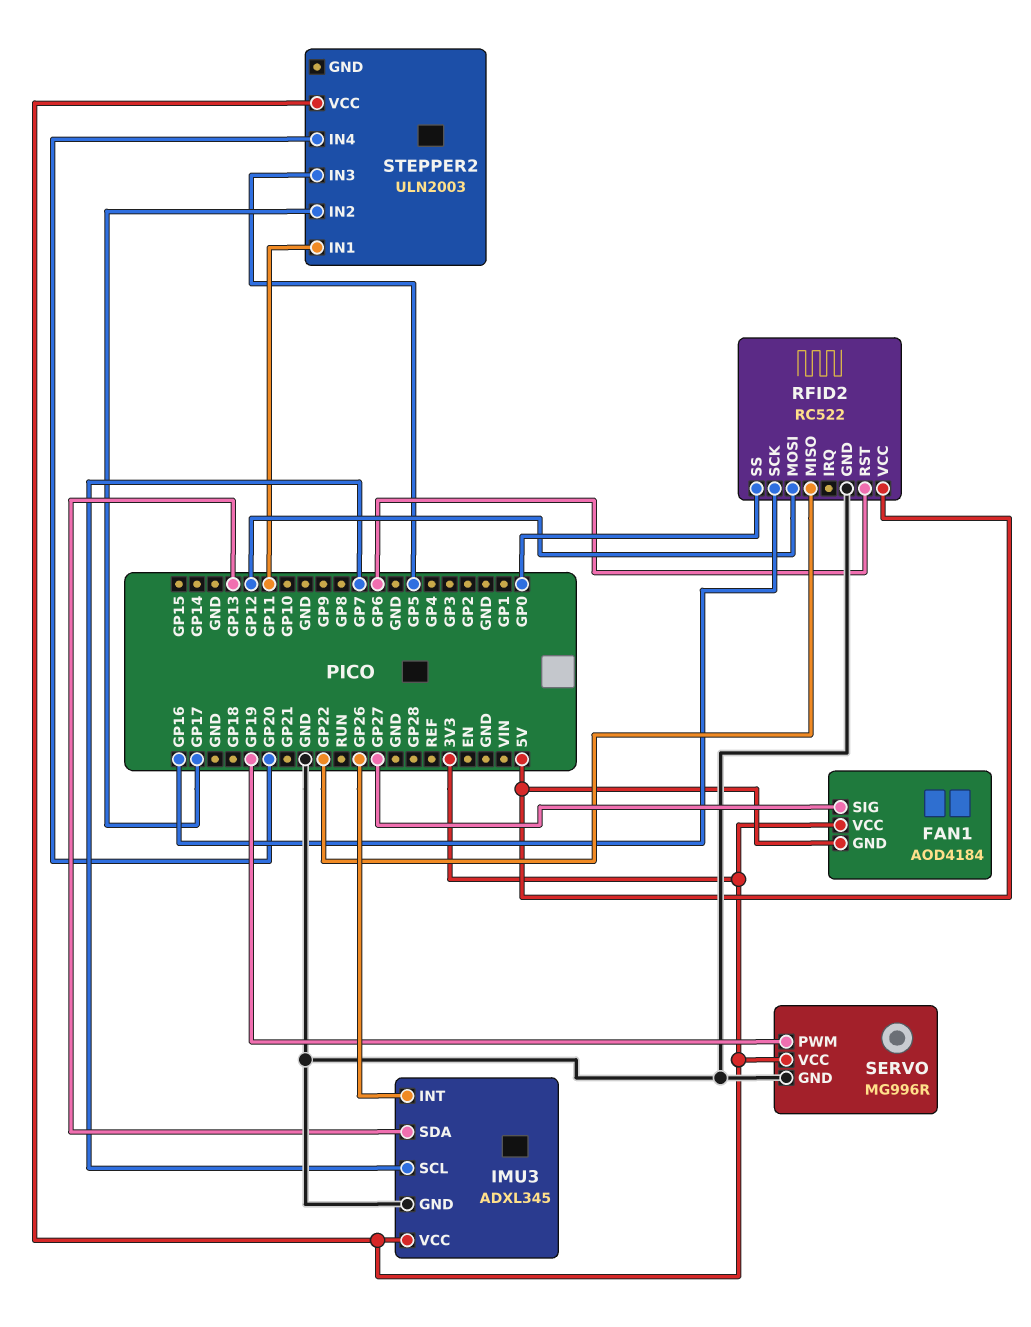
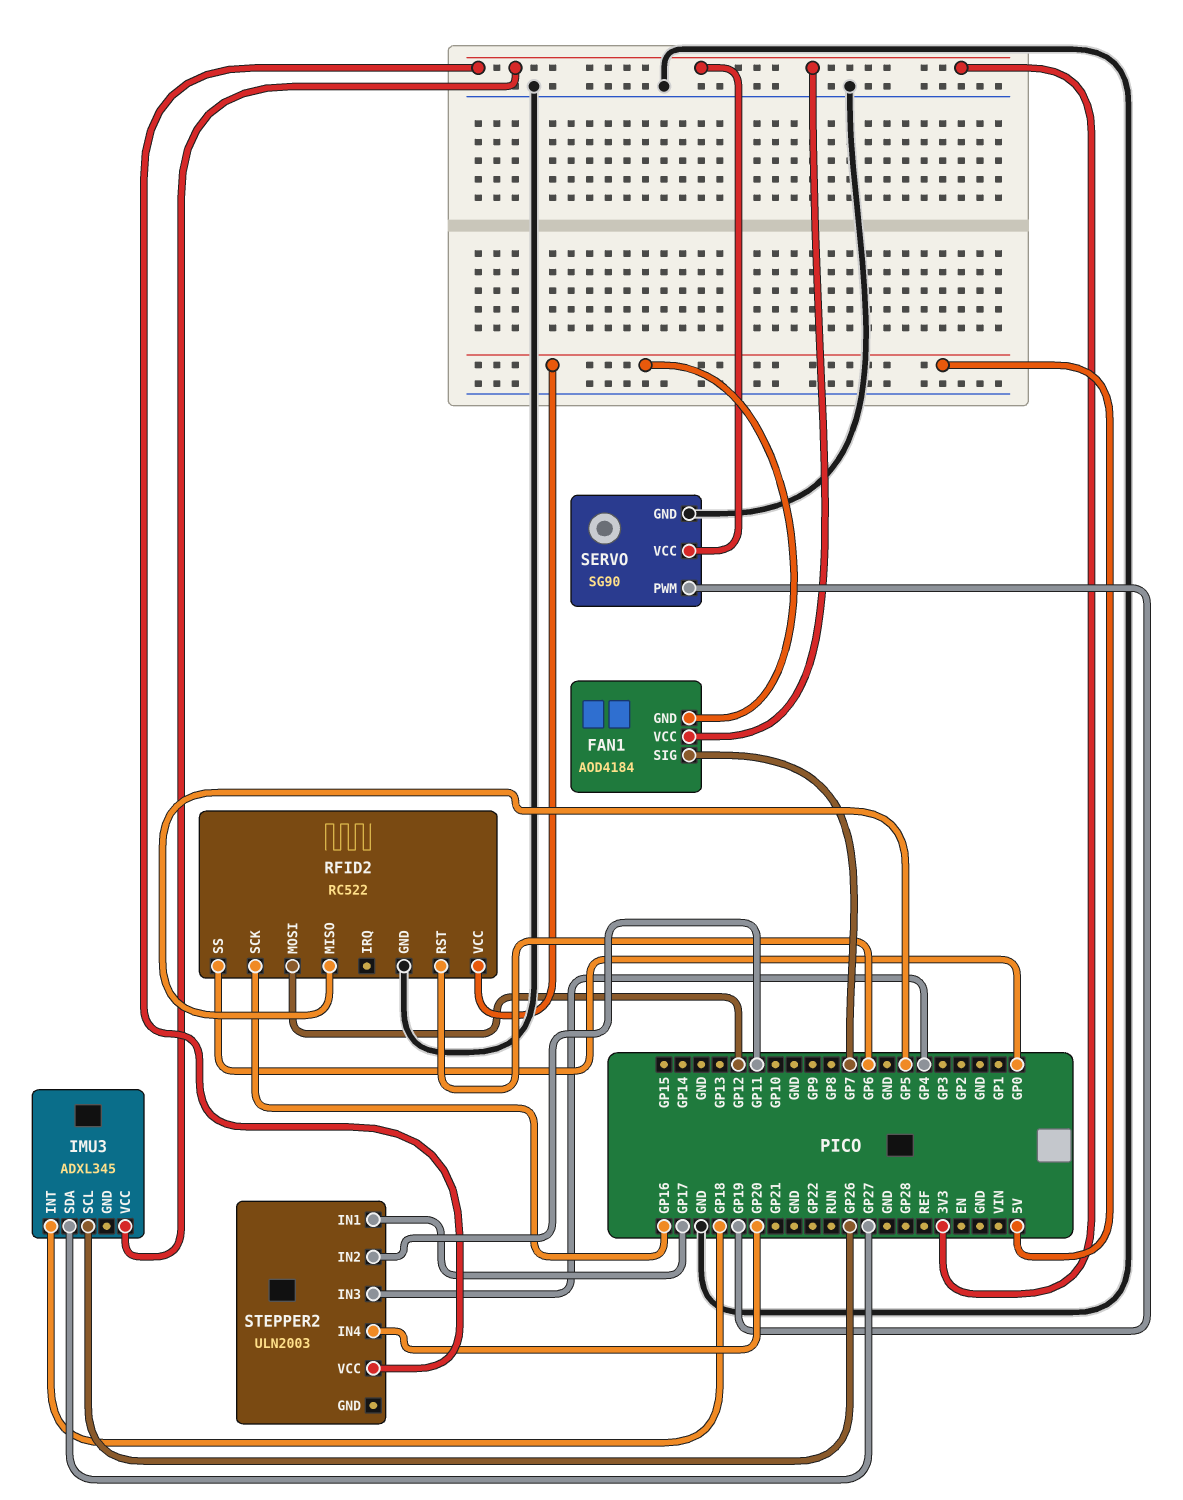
FAN1 pin SIG: GP27 -> GP7
IMU3 pin GND: GND -> none
IMU3 pin INT: GP26 -> GP18
IMU3 pin SCL: GP7 -> GP26
IMU3 pin SDA: GP13 -> GP27
RFID2 pin MISO: GP22 -> GP5
SERVO: MG996R -> SG90
STEPPER2 pin IN1: GP11 -> GP17
STEPPER2 pin IN2: GP17 -> GP11
STEPPER2 pin IN3: GP5 -> GP4

